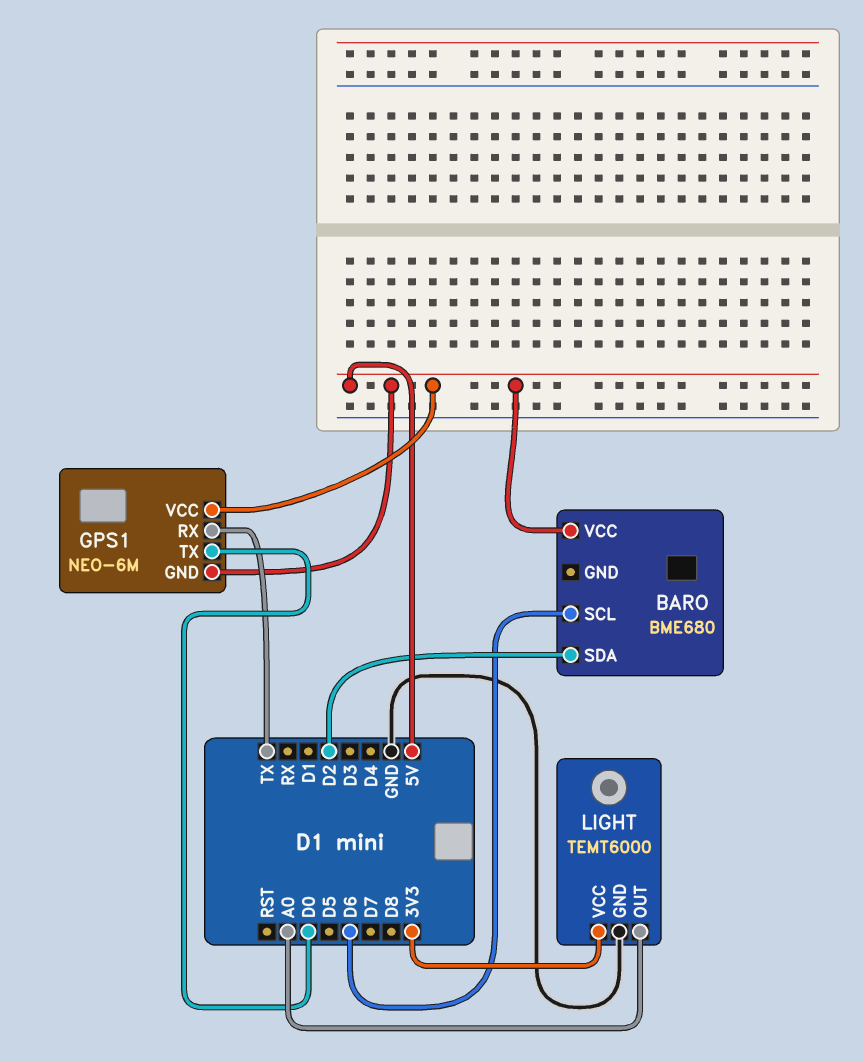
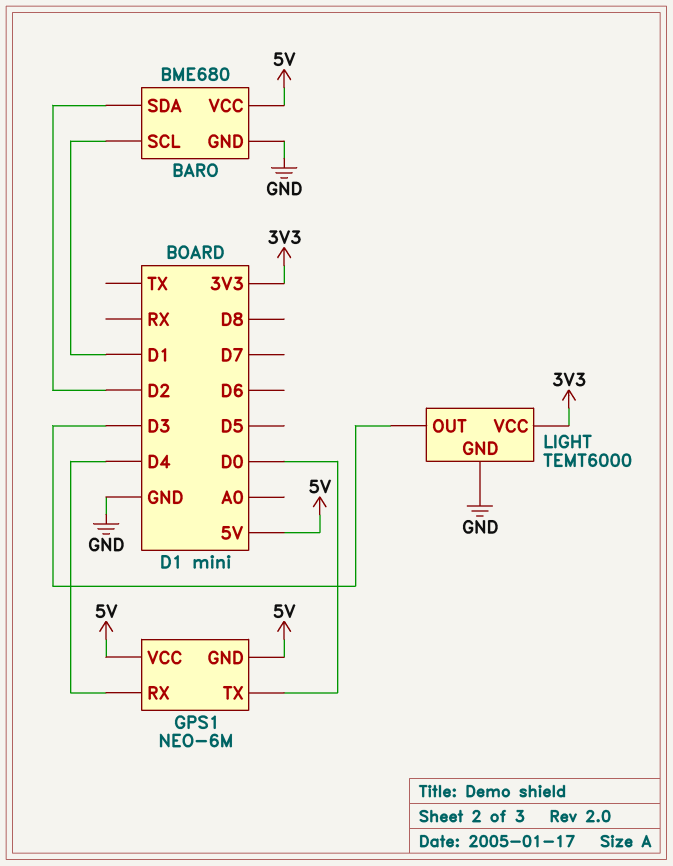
BARO pin GND: none -> GND
BARO pin SCL: D6 -> D1
GPS1 pin RX: TX -> D4
LIGHT pin OUT: A0 -> D3

